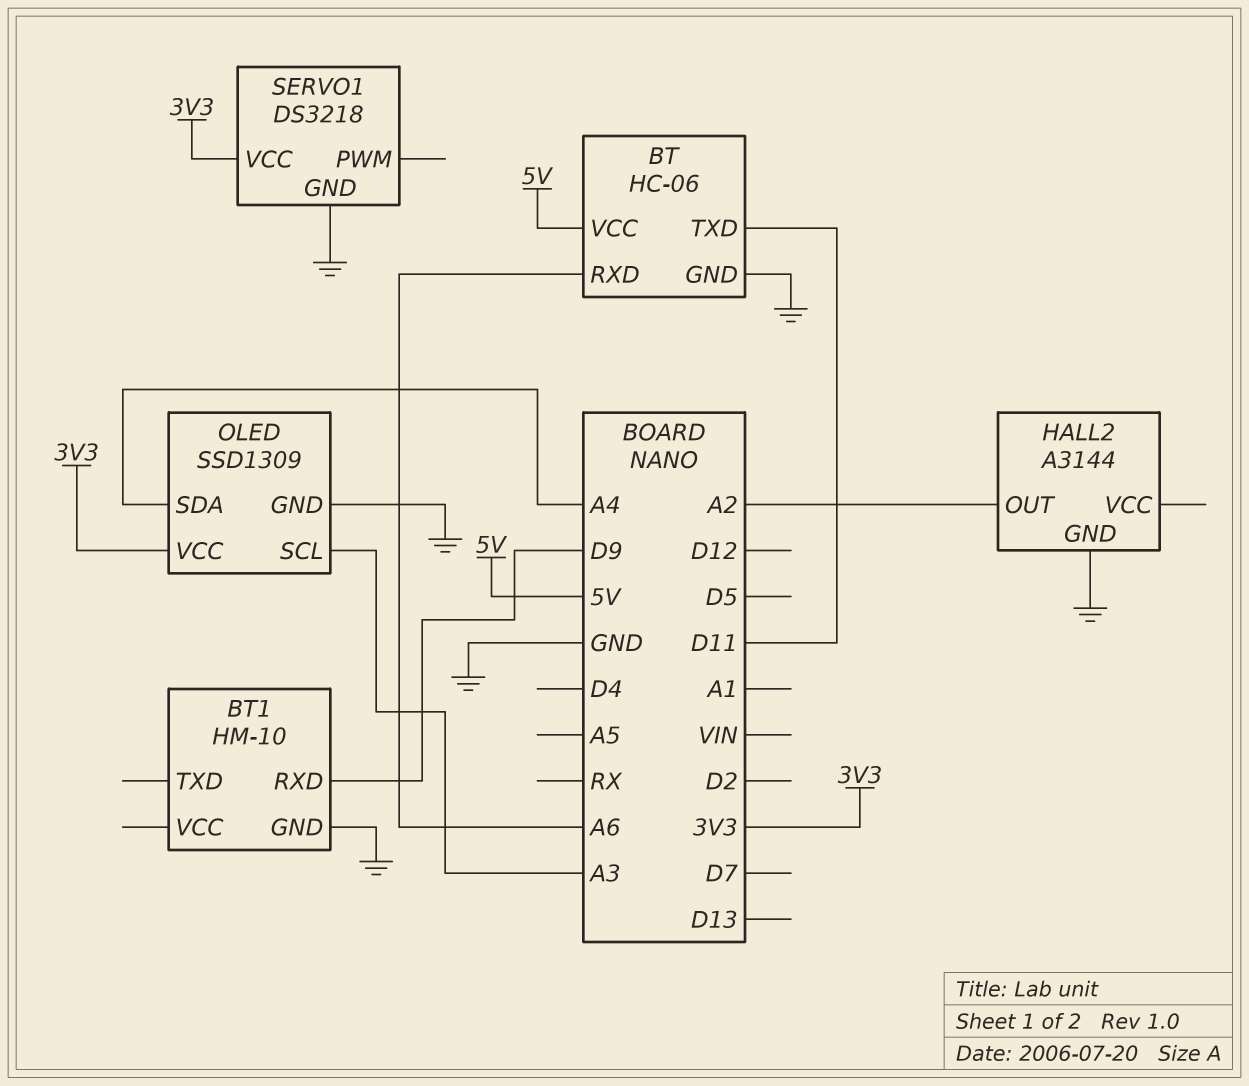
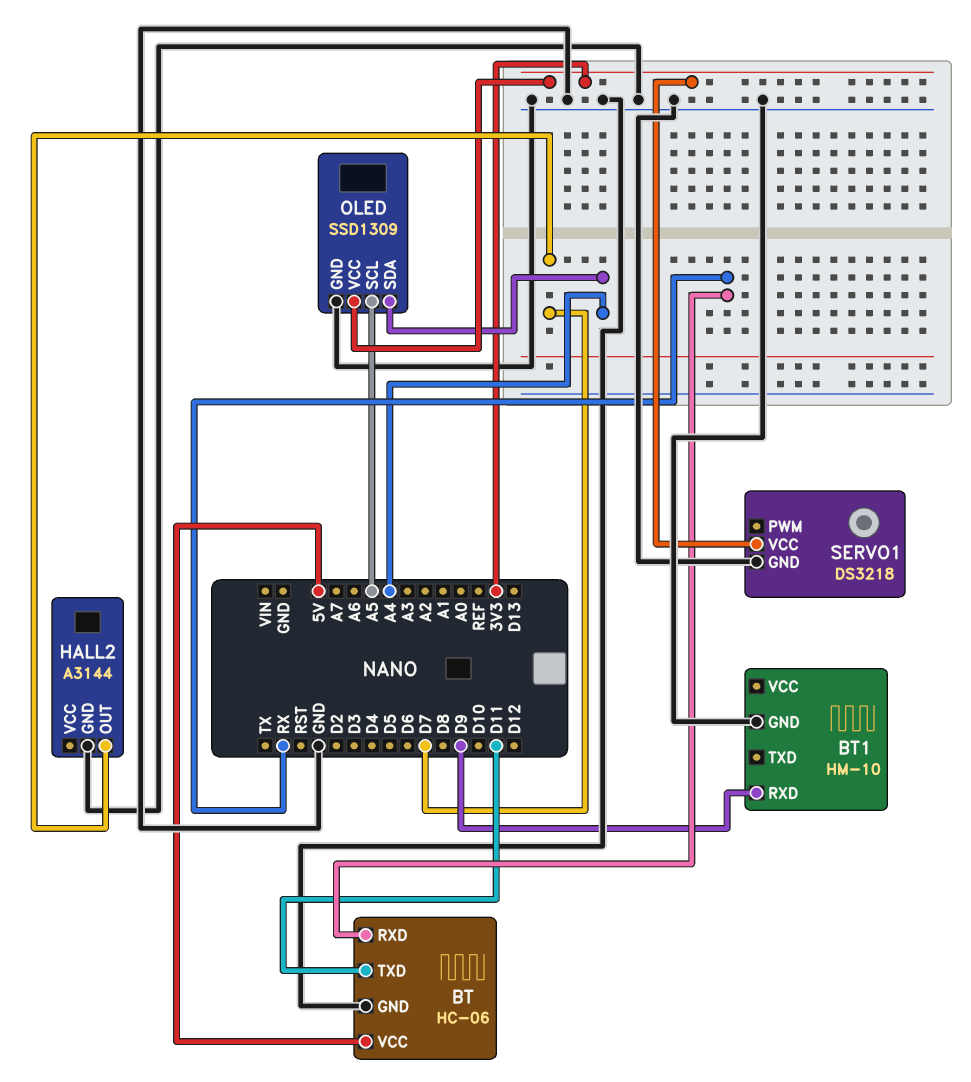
BT pin RXD: A6 -> RX
HALL2 pin OUT: A2 -> D7
OLED pin SCL: A3 -> A5

